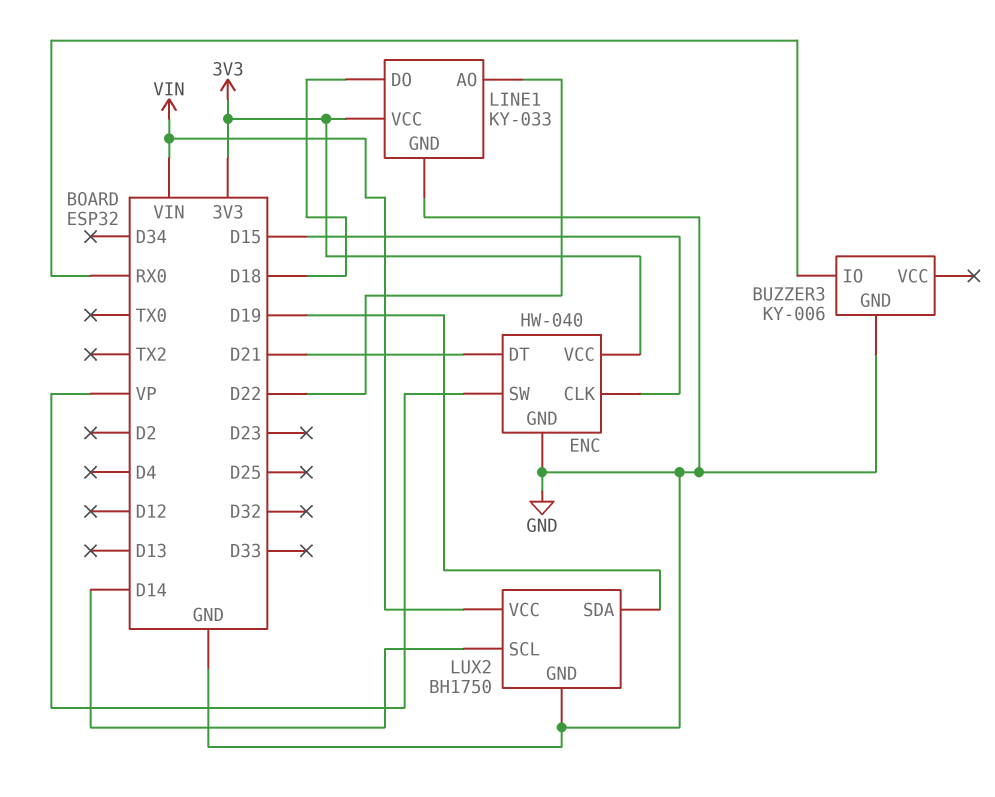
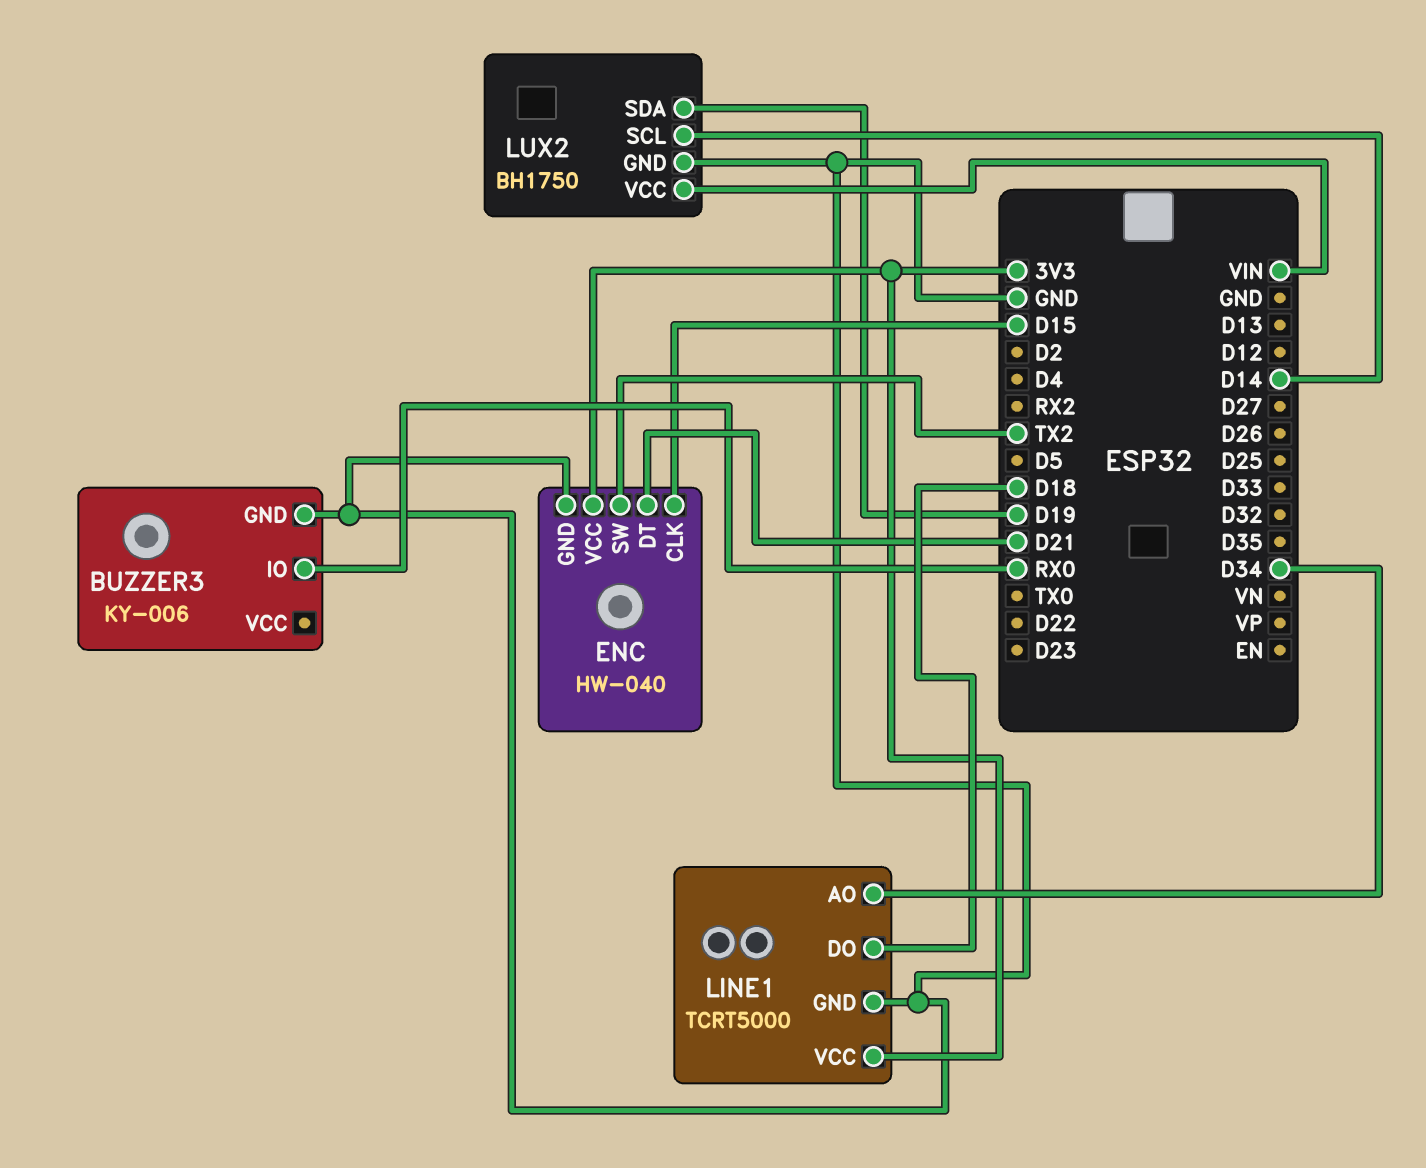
ENC pin SW: VP -> TX2
LINE1: KY-033 -> TCRT5000
LINE1 pin AO: D22 -> D34

